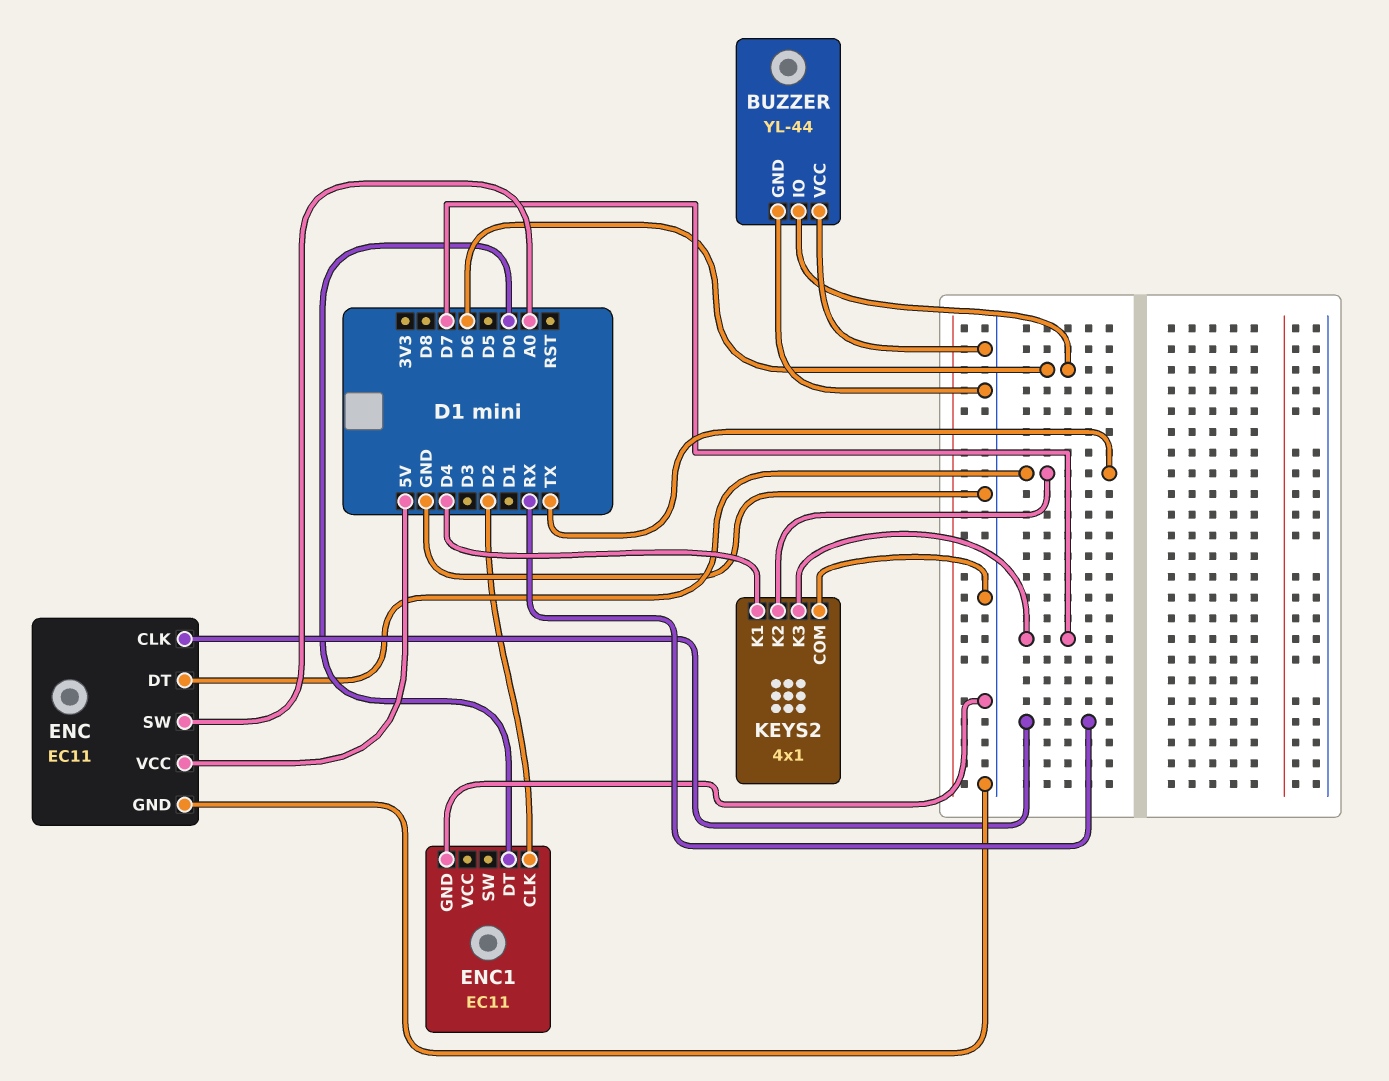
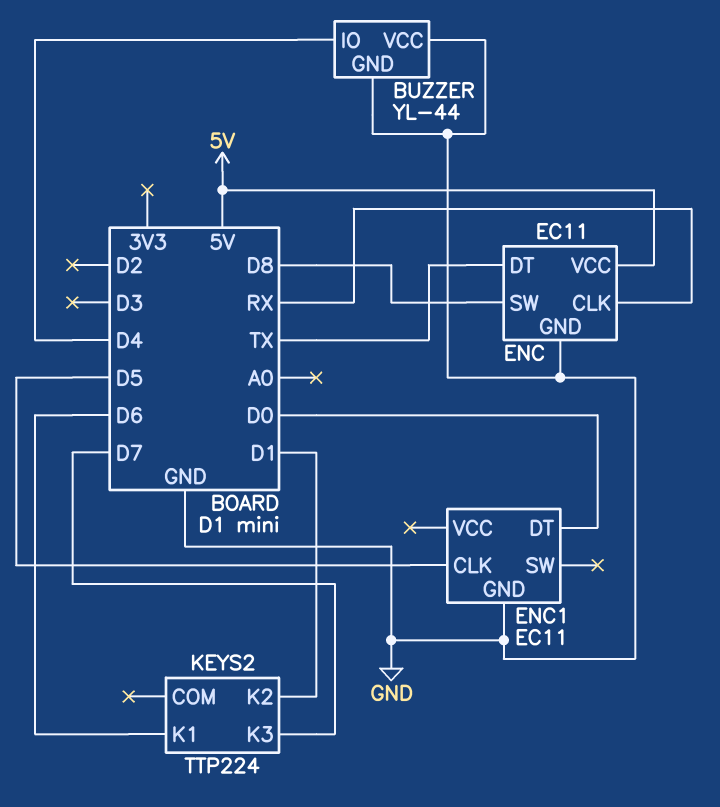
BUZZER pin IO: D6 -> D4
ENC pin SW: A0 -> D8
ENC1 pin CLK: D2 -> D5
KEYS2: 4x1 -> TTP224
KEYS2 pin COM: GND -> none
KEYS2 pin K1: D4 -> D6
KEYS2 pin K2: TX -> D1

